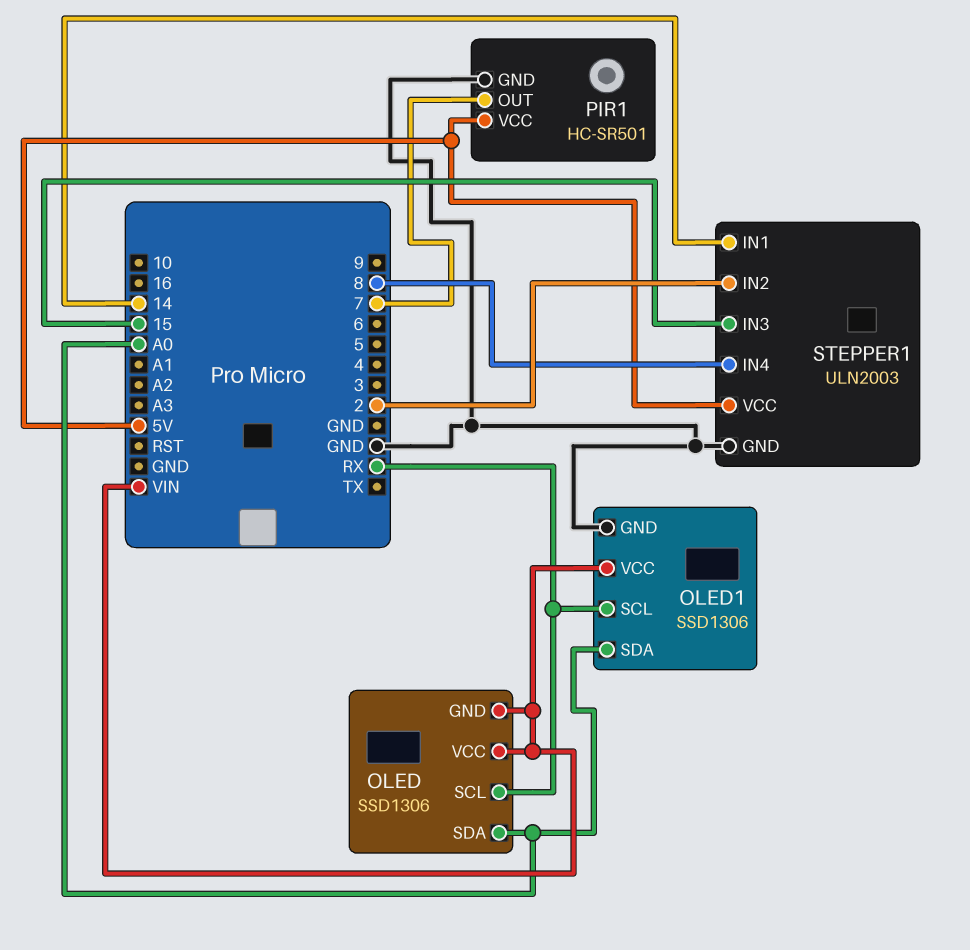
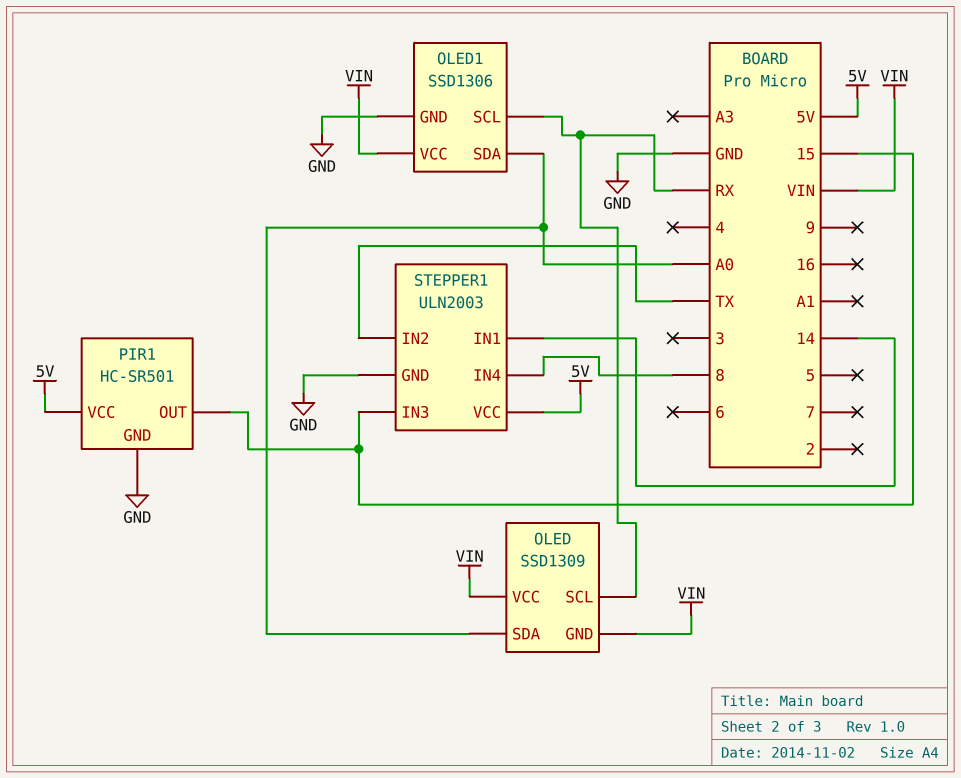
OLED: SSD1306 -> SSD1309
PIR1 pin OUT: 7 -> 15
STEPPER1 pin IN2: 2 -> TX

